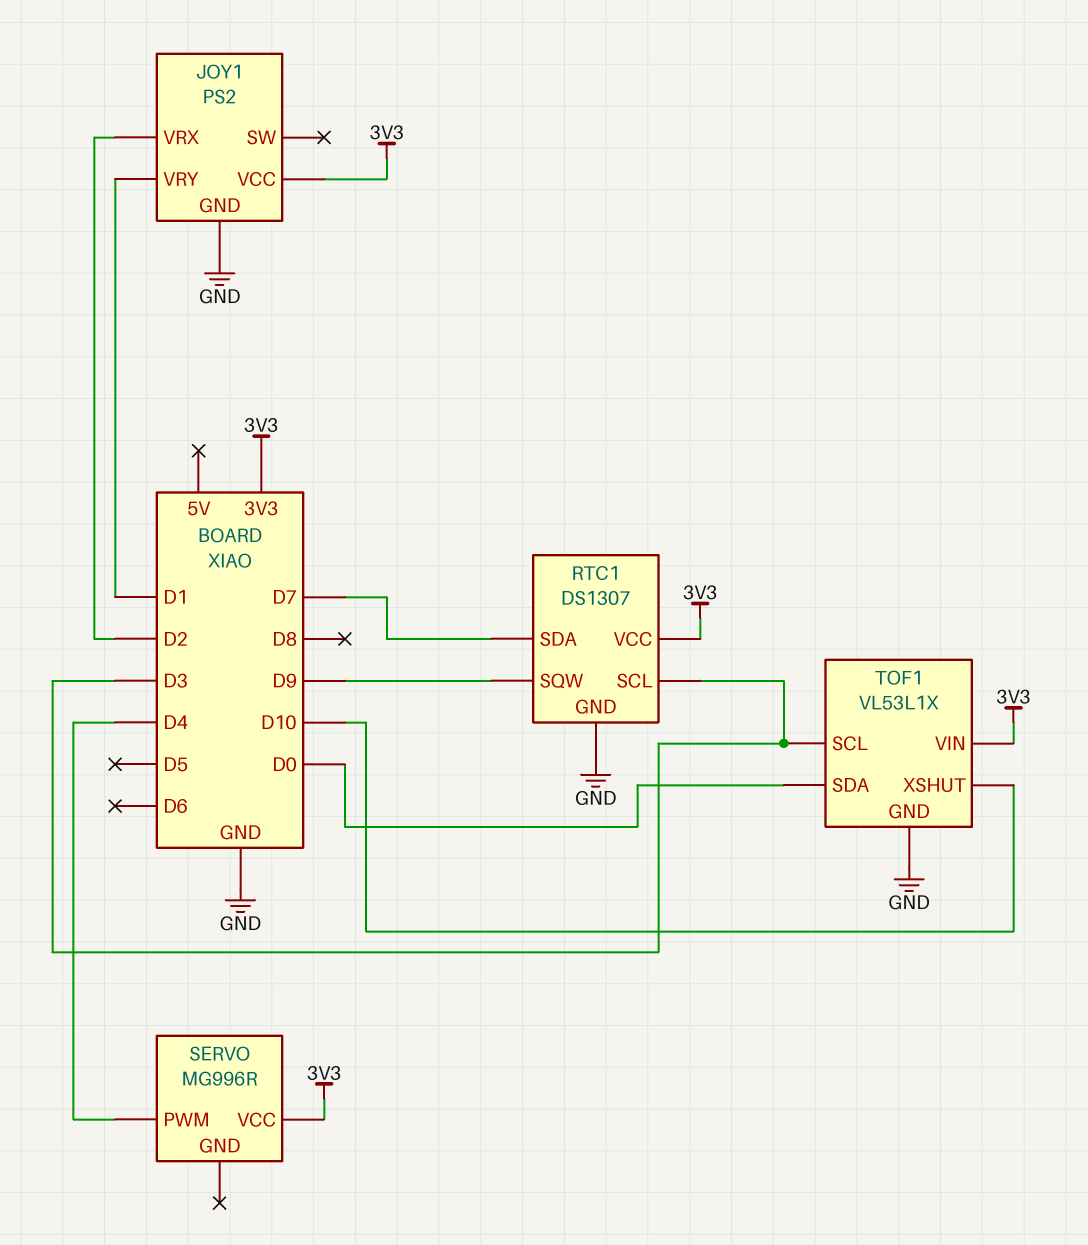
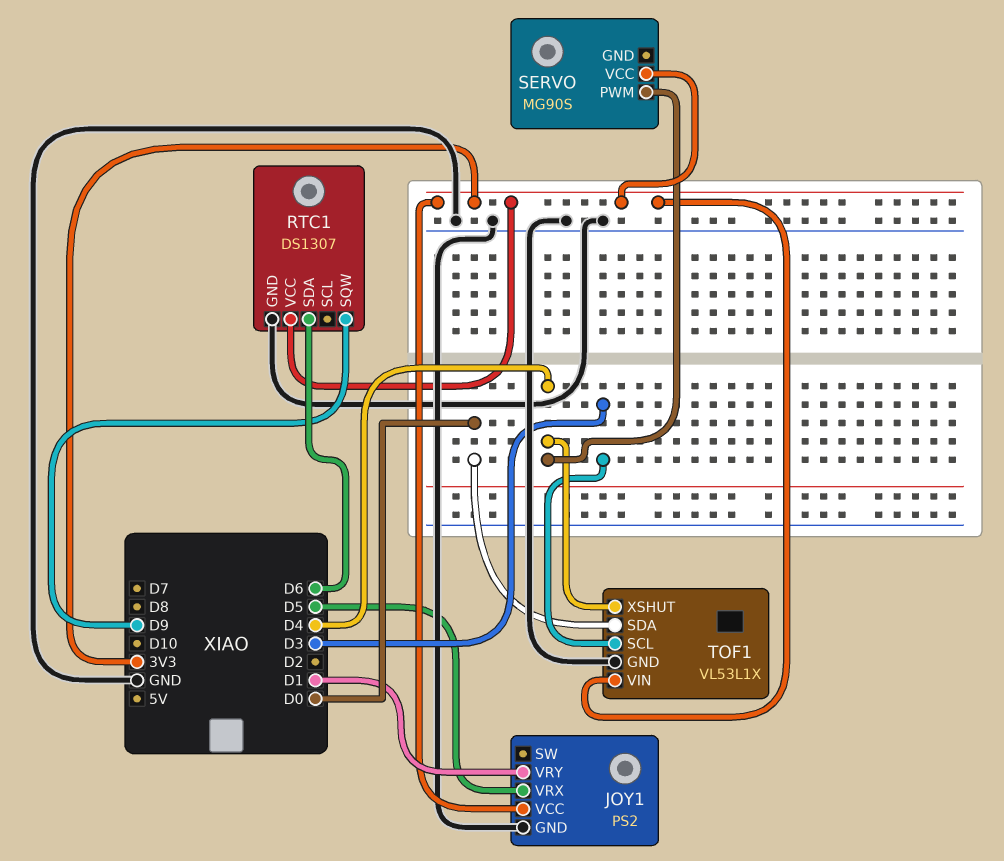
JOY1 pin VRX: D2 -> D5
RTC1 pin SCL: D3 -> none
RTC1 pin SDA: D7 -> D6
SERVO: MG996R -> MG90S
TOF1 pin XSHUT: D10 -> D4

